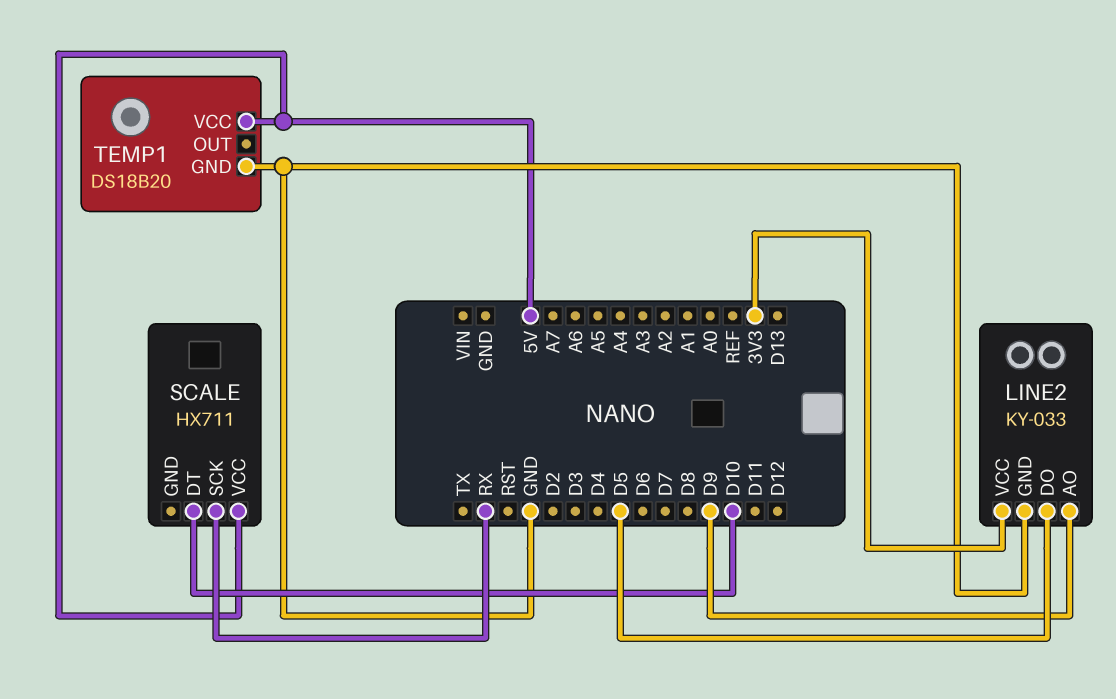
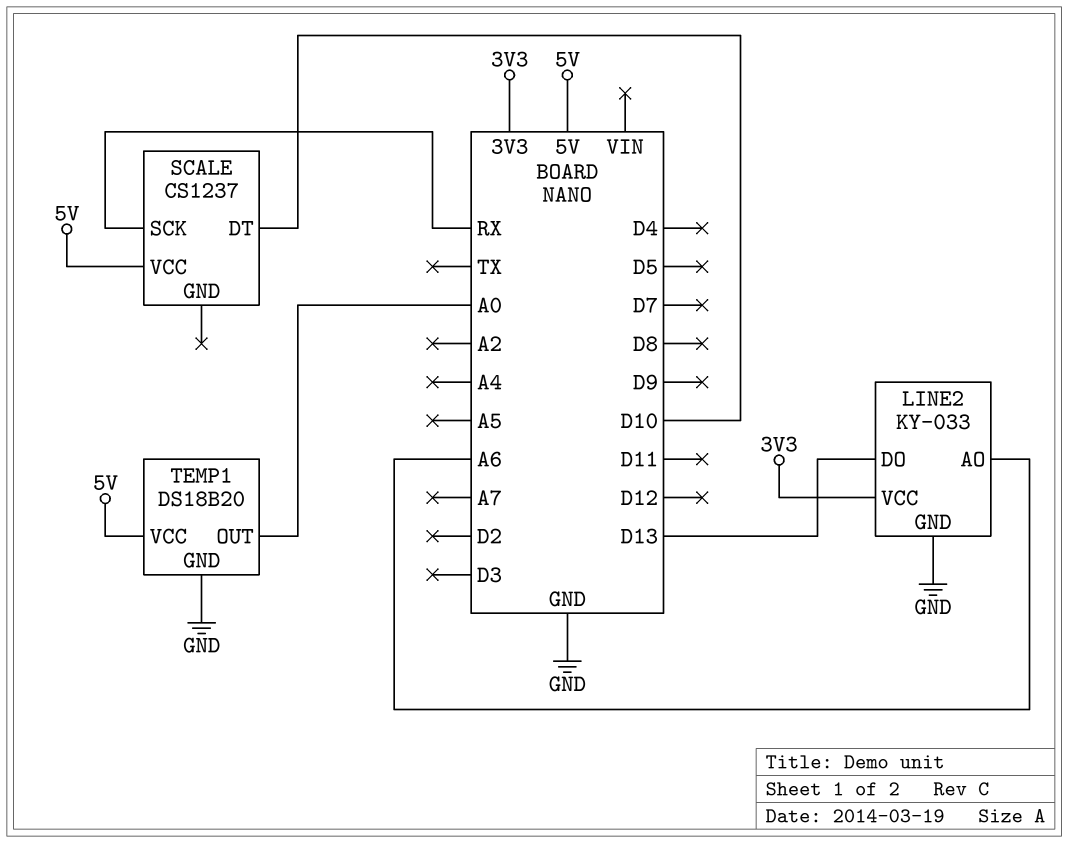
LINE2 pin AO: D9 -> A6
LINE2 pin DO: D5 -> D13
SCALE: HX711 -> CS1237
TEMP1 pin OUT: none -> A0

